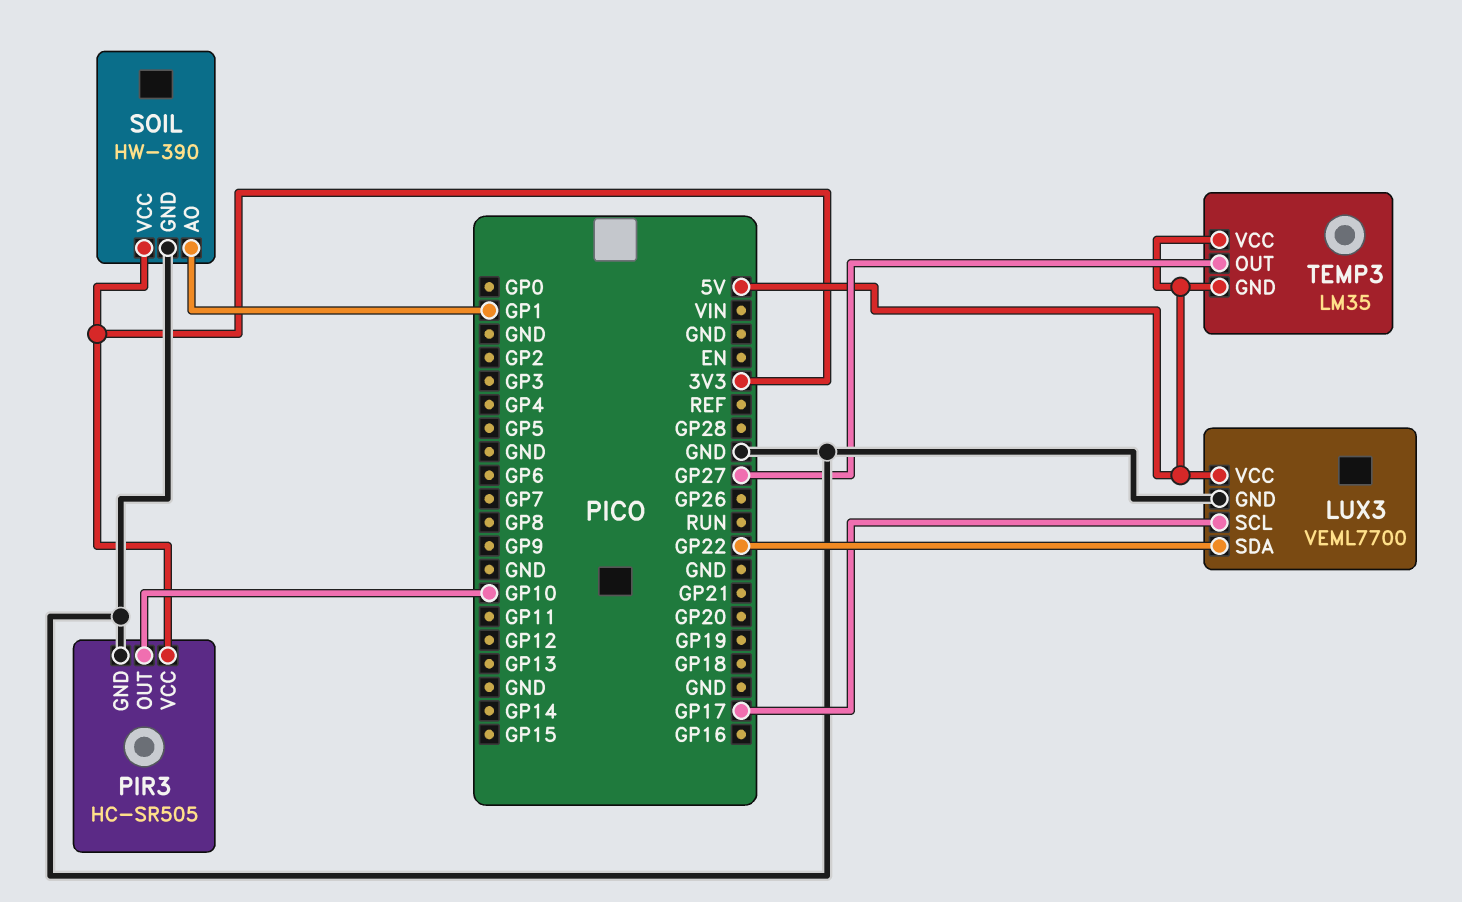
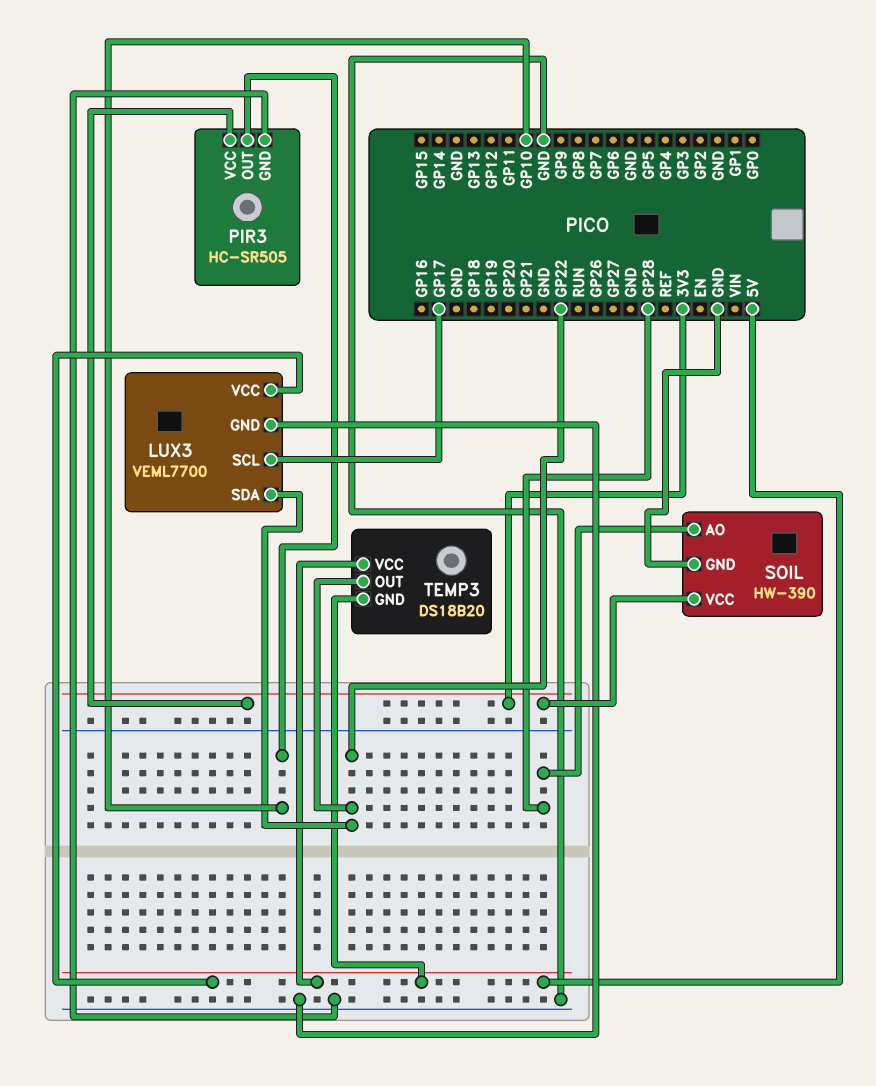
SOIL pin AO: GP1 -> GP28
TEMP3: LM35 -> DS18B20
TEMP3 pin OUT: GP27 -> GP22

